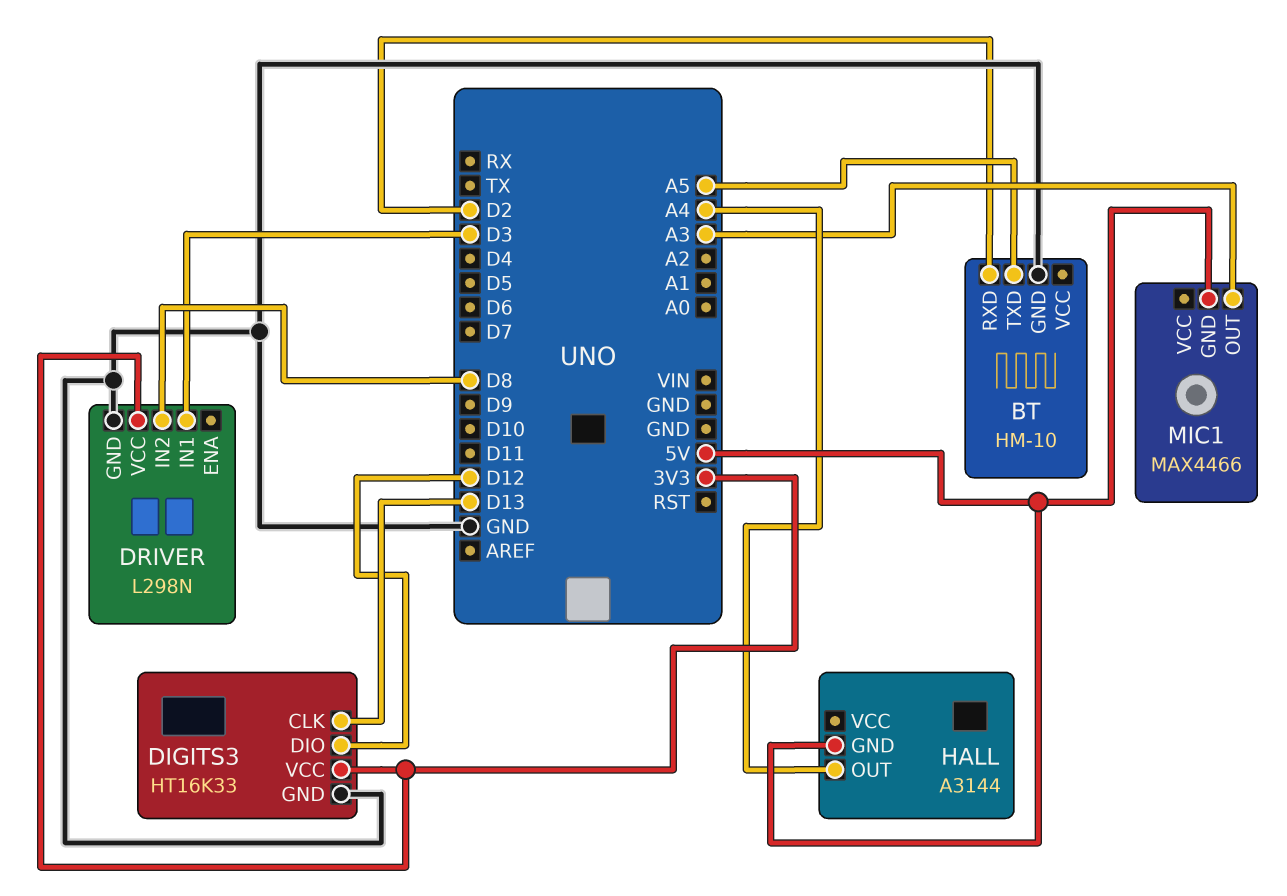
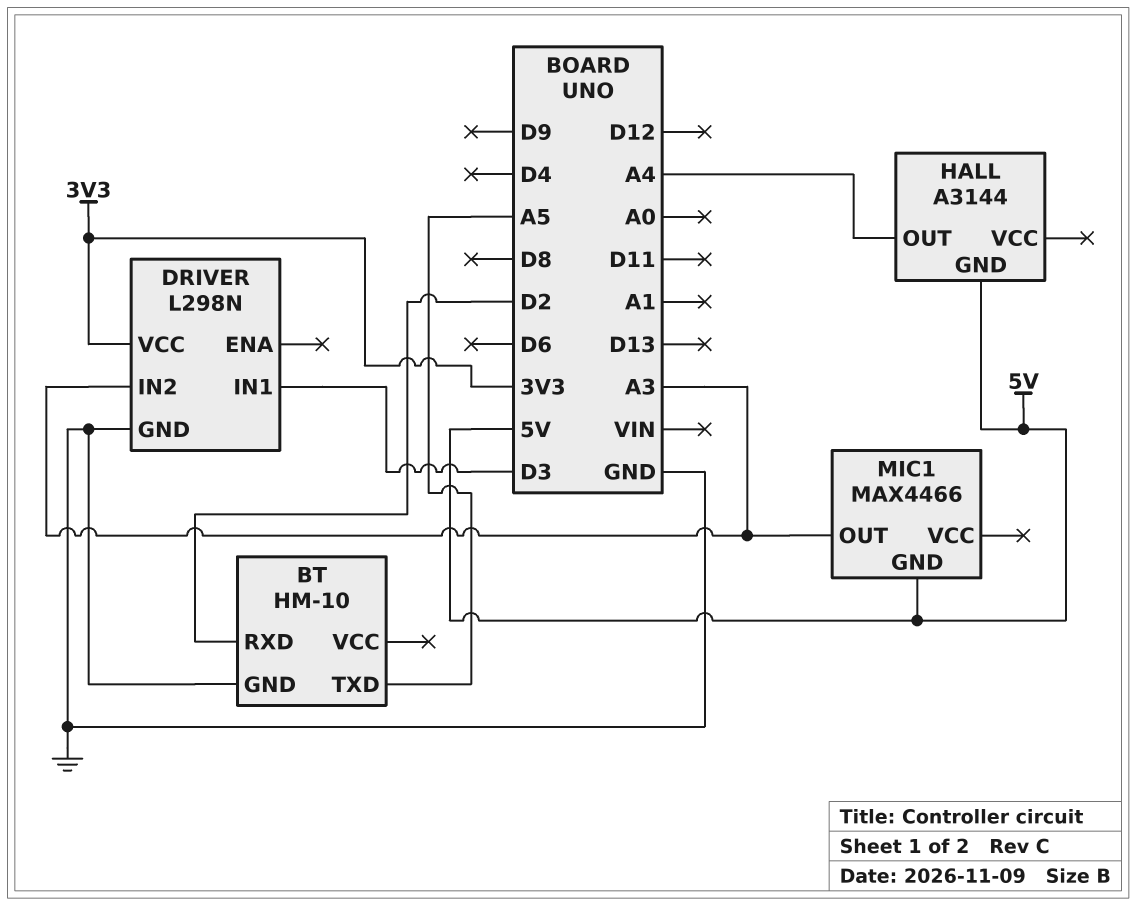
DIGITS3: HT16K33 -> none
DIGITS3 pin CLK: D13 -> none
DIGITS3 pin DIO: D12 -> none
DIGITS3 pin GND: GND -> none
DIGITS3 pin VCC: 3V3 -> none
DRIVER pin IN2: D8 -> A3

